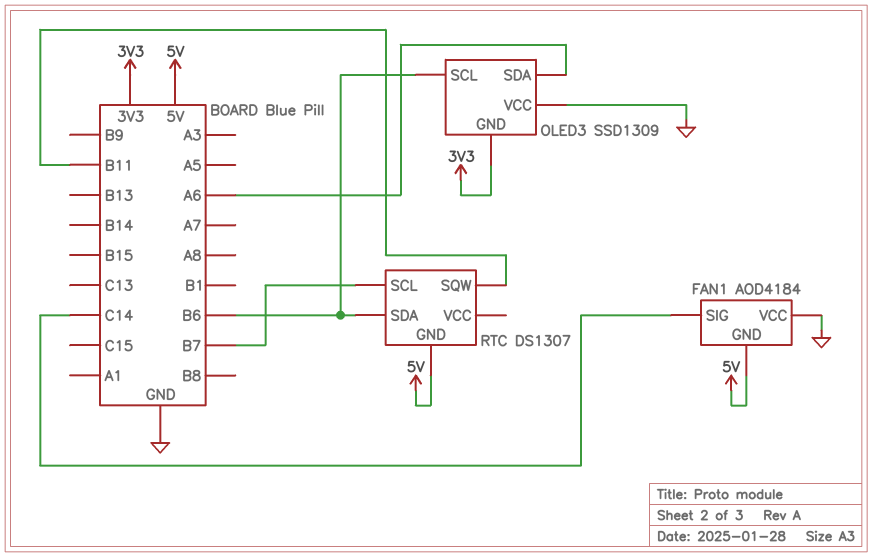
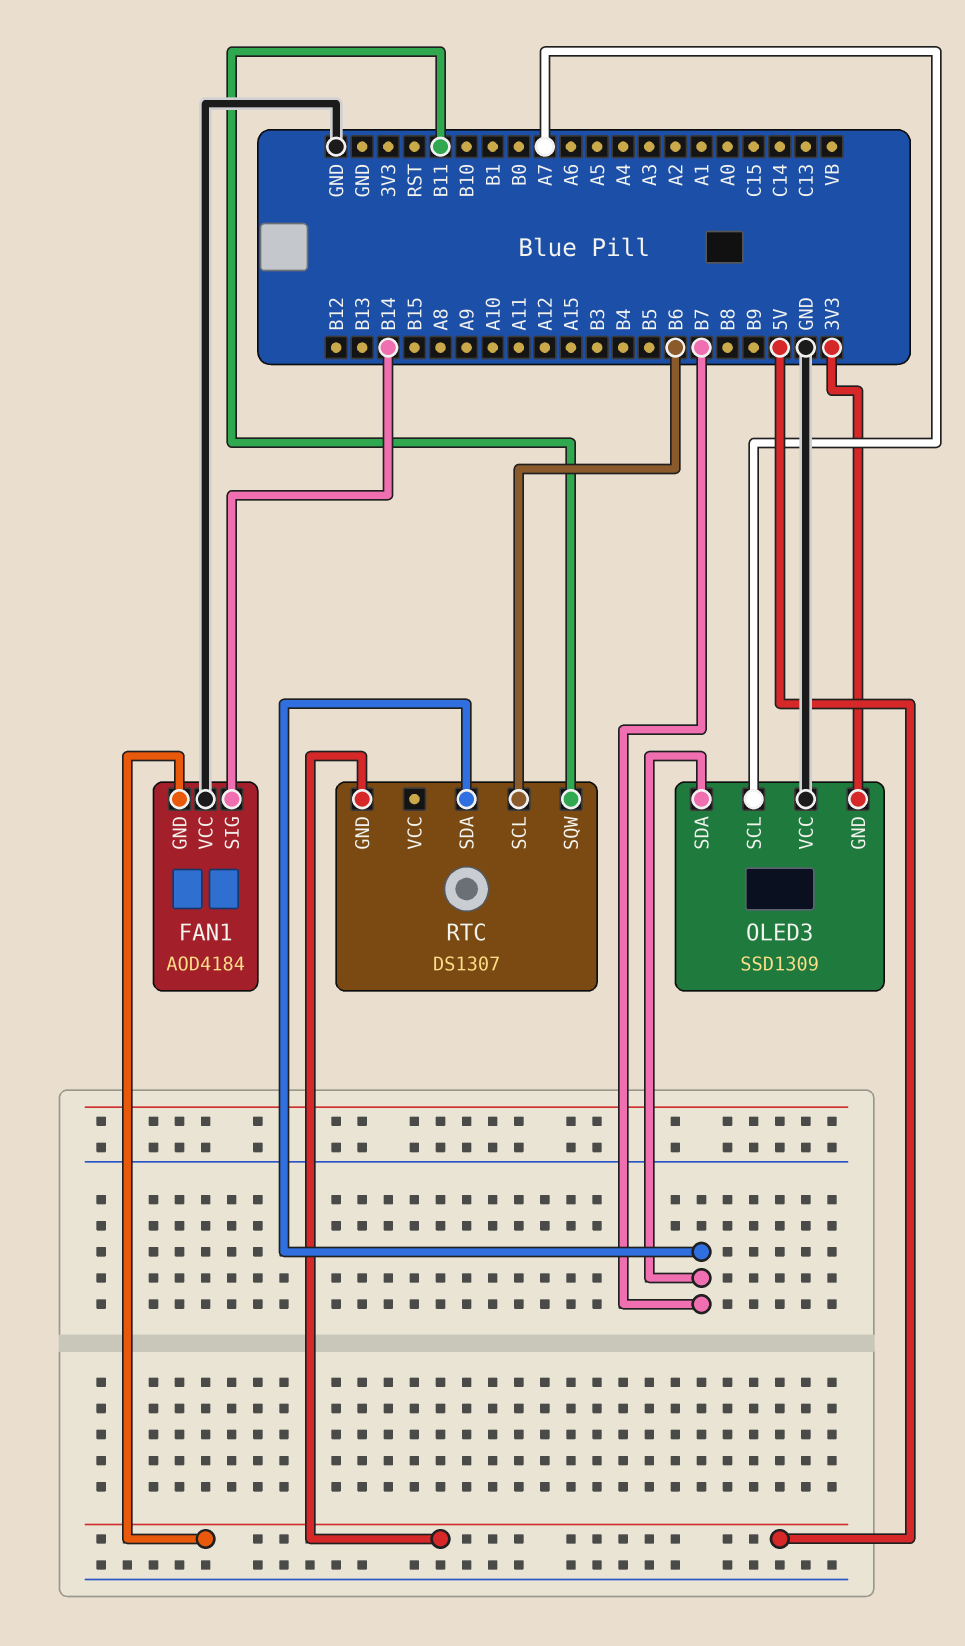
FAN1 pin SIG: C14 -> B14
OLED3 pin SCL: B6 -> A7
OLED3 pin SDA: A6 -> B7
RTC pin SCL: B7 -> B6
RTC pin SDA: B6 -> B7

